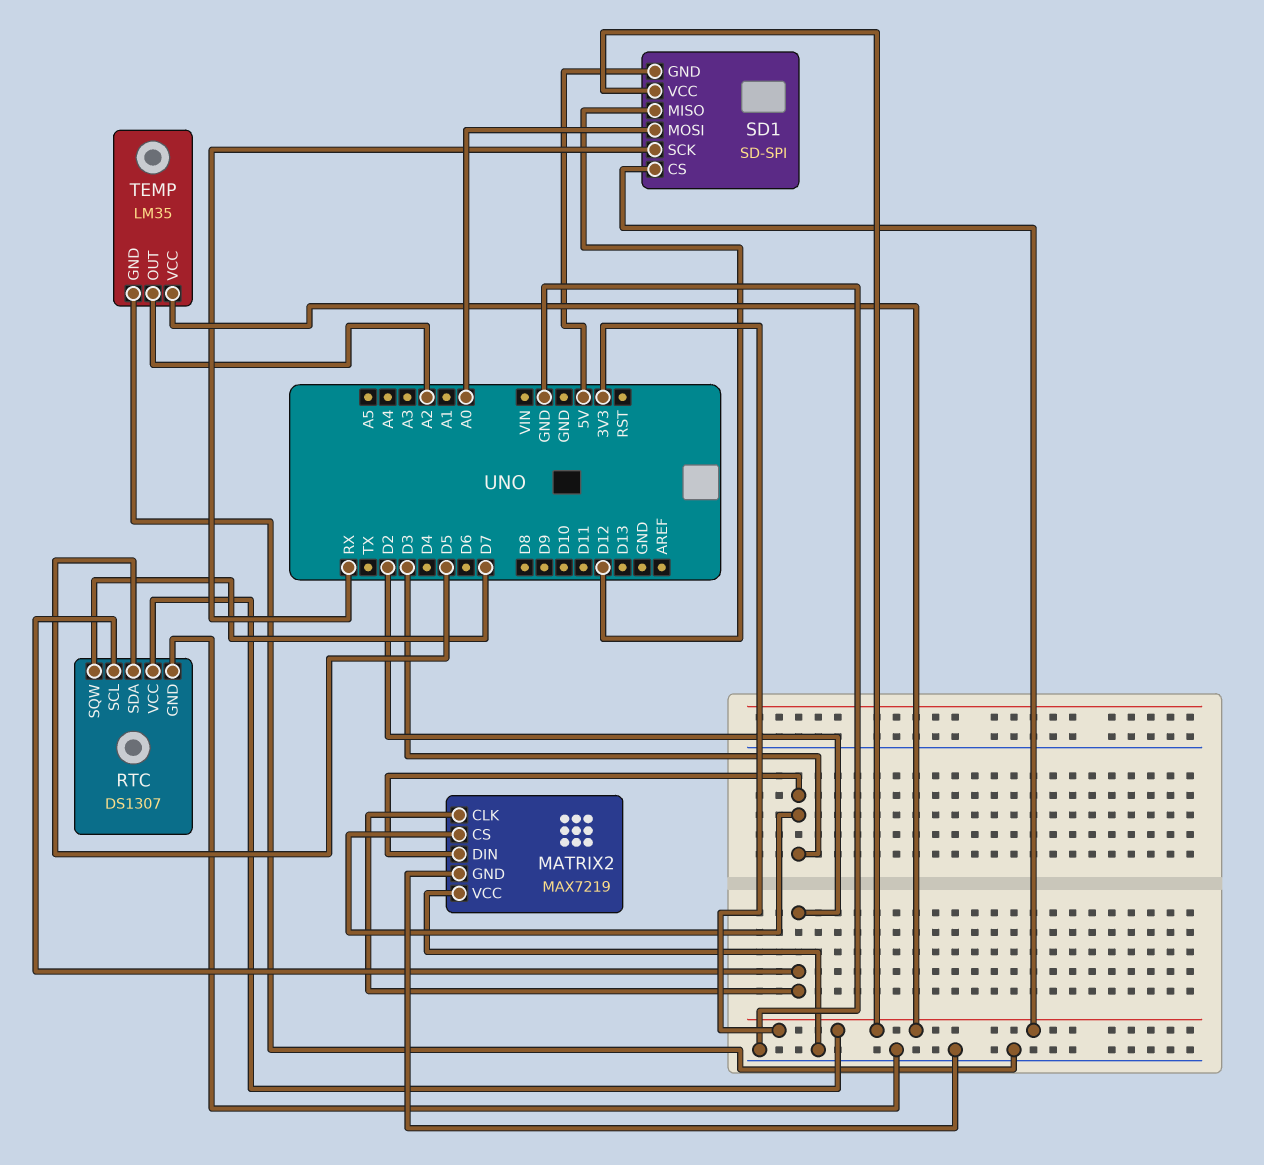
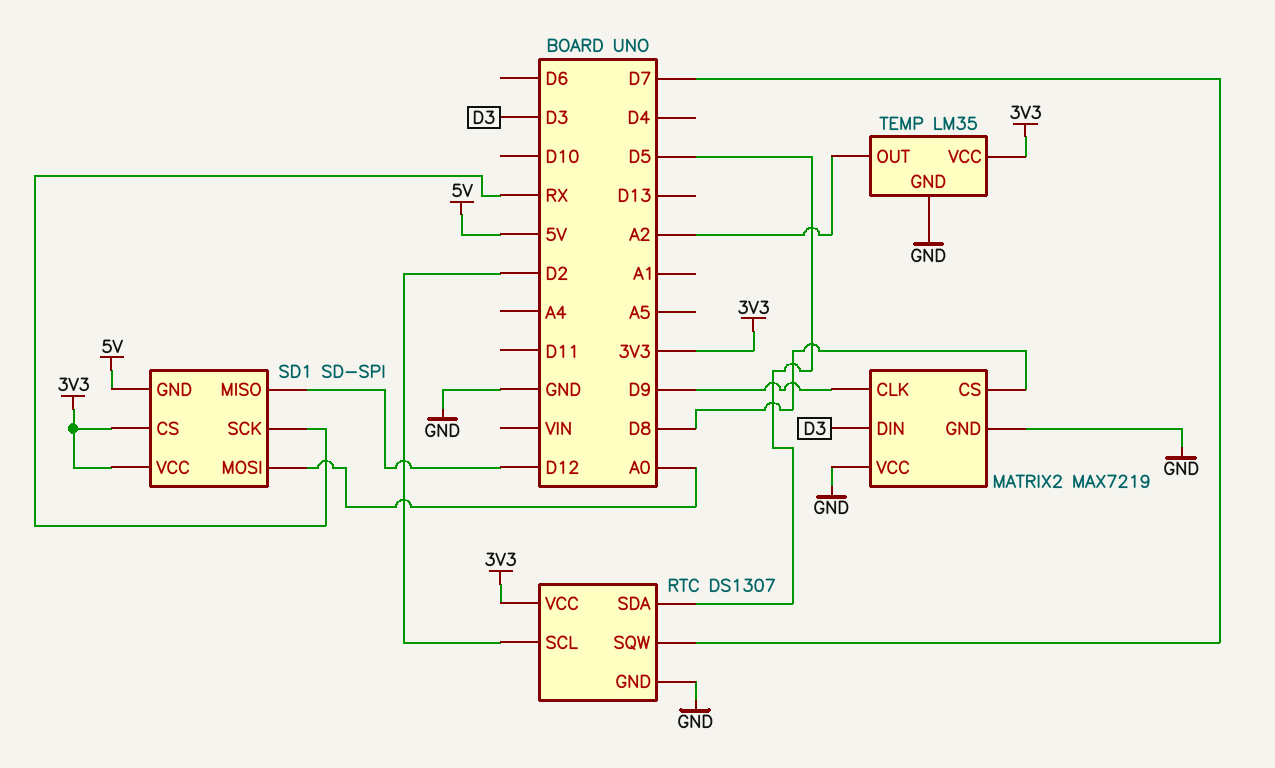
MATRIX2 pin CLK: D2 -> D9
MATRIX2 pin CS: D3 -> D8

